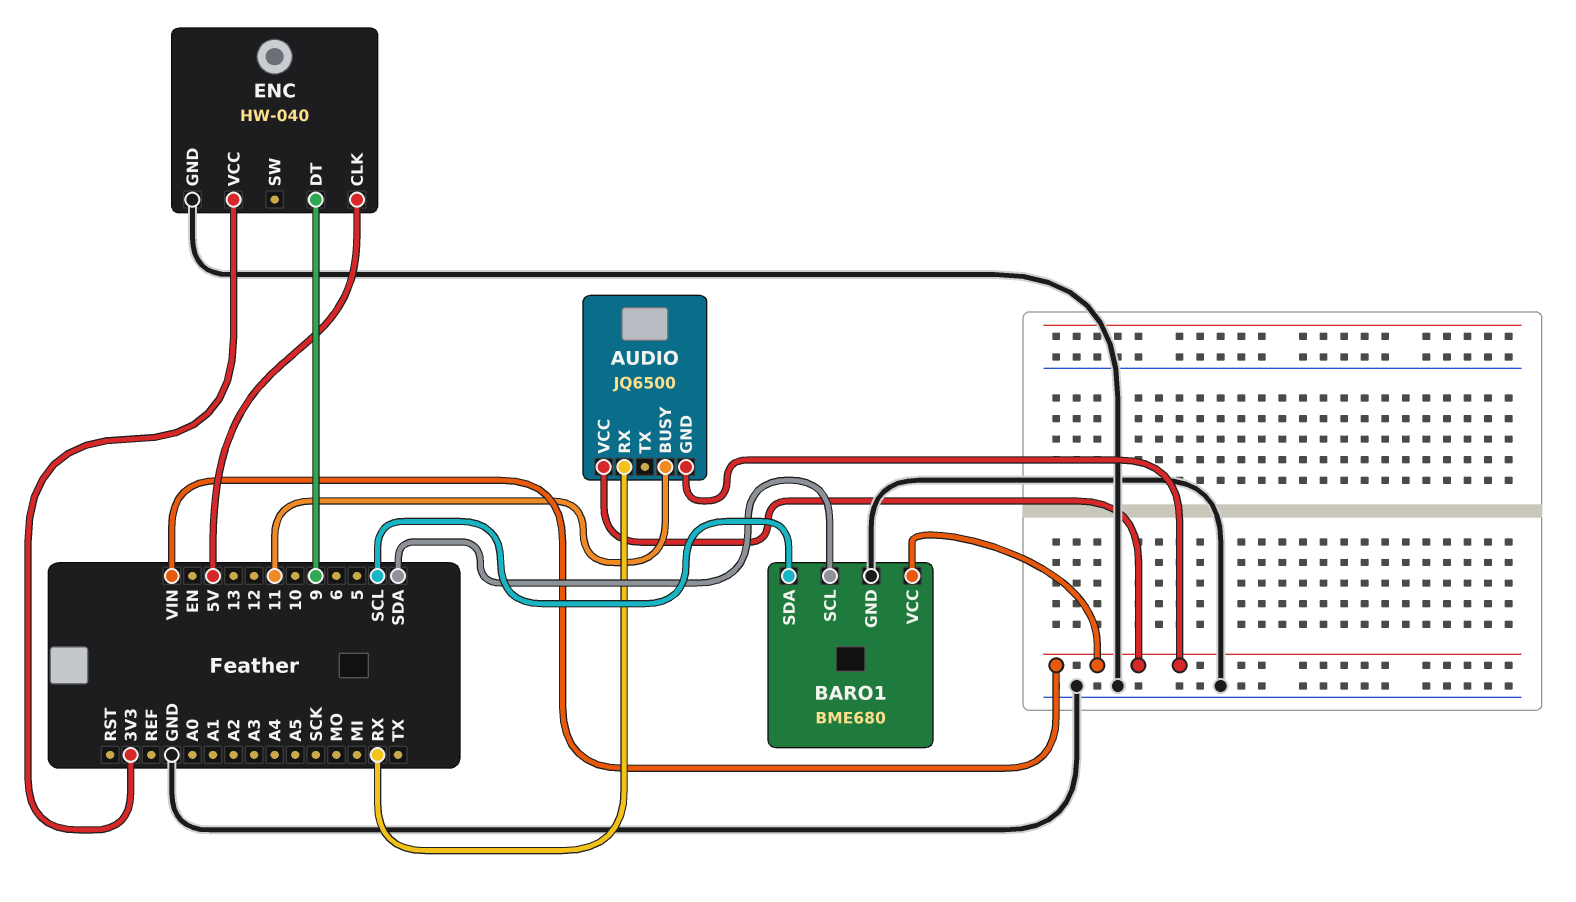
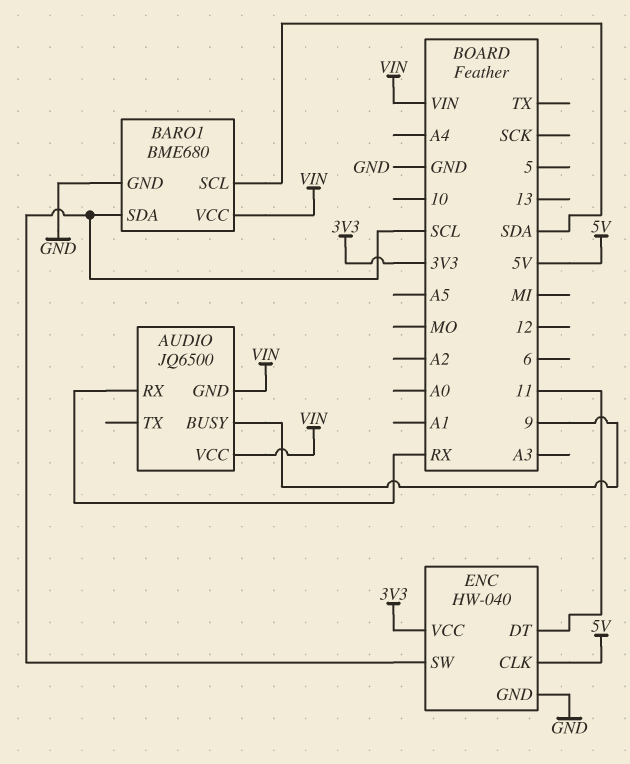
AUDIO pin BUSY: 11 -> 9
ENC pin DT: 9 -> 11
ENC pin SW: none -> SCL

